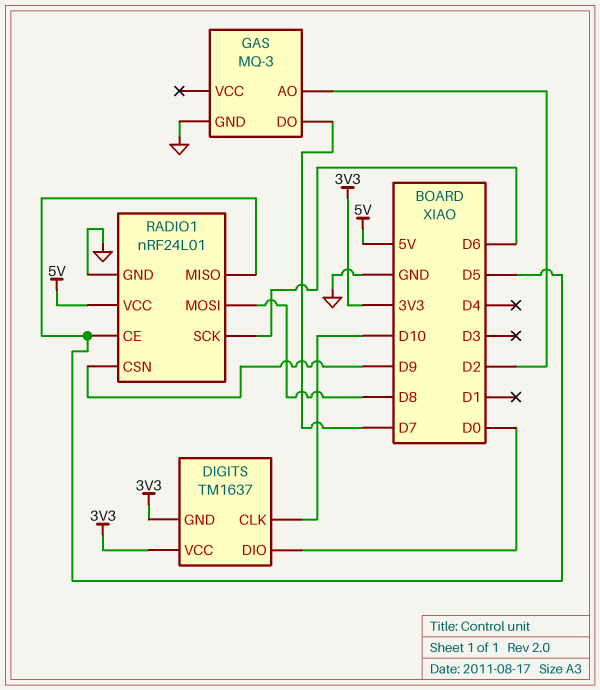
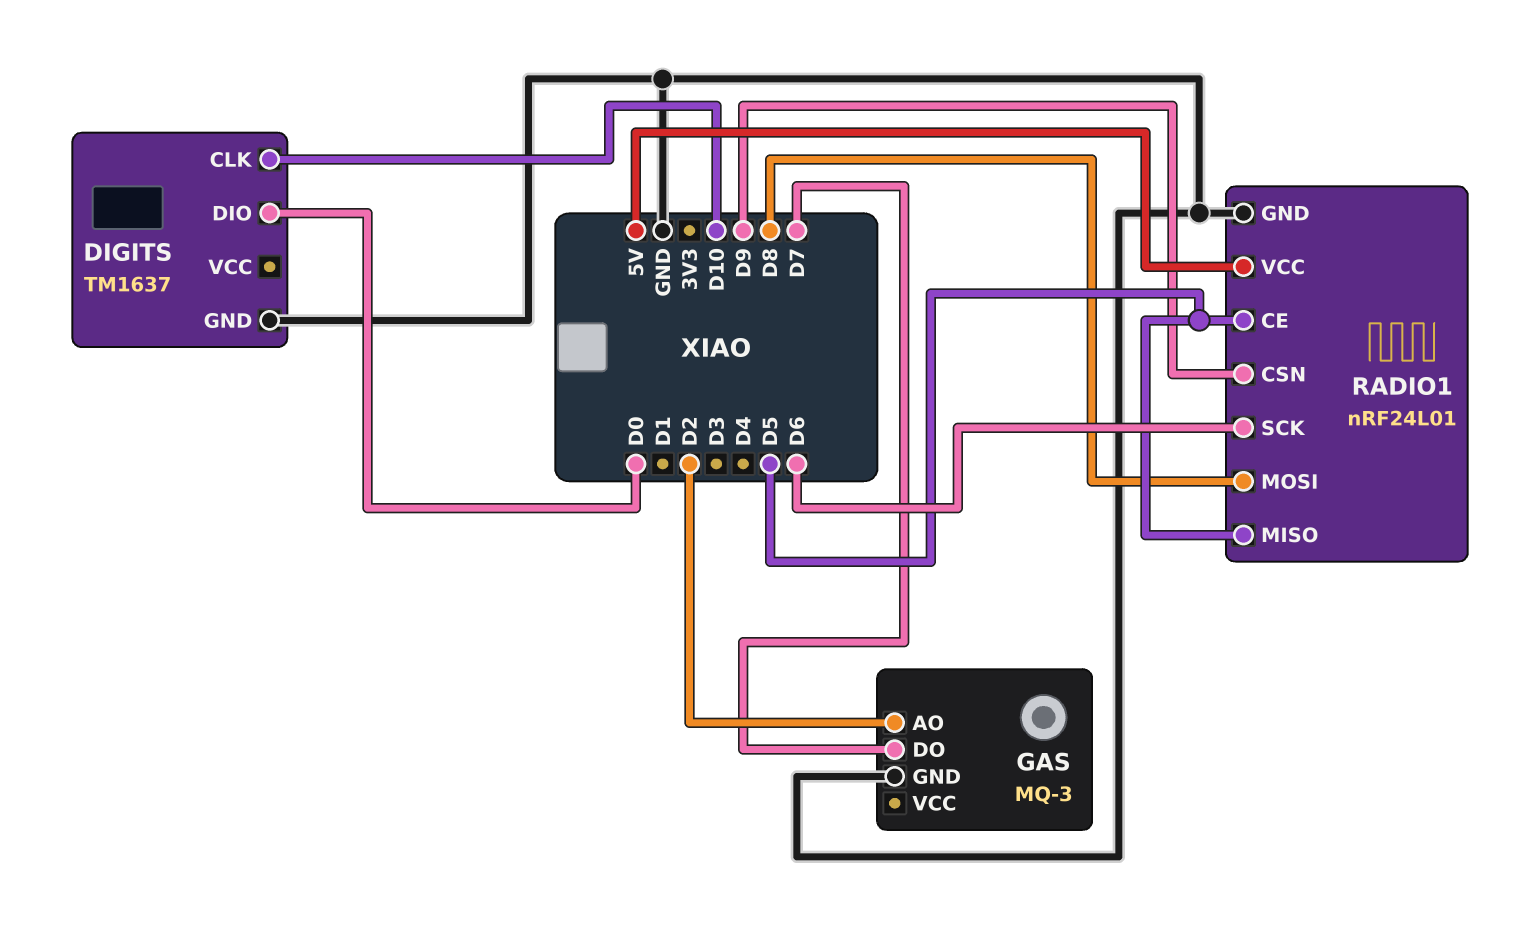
DIGITS pin GND: 3V3 -> GND
DIGITS pin VCC: 3V3 -> none

